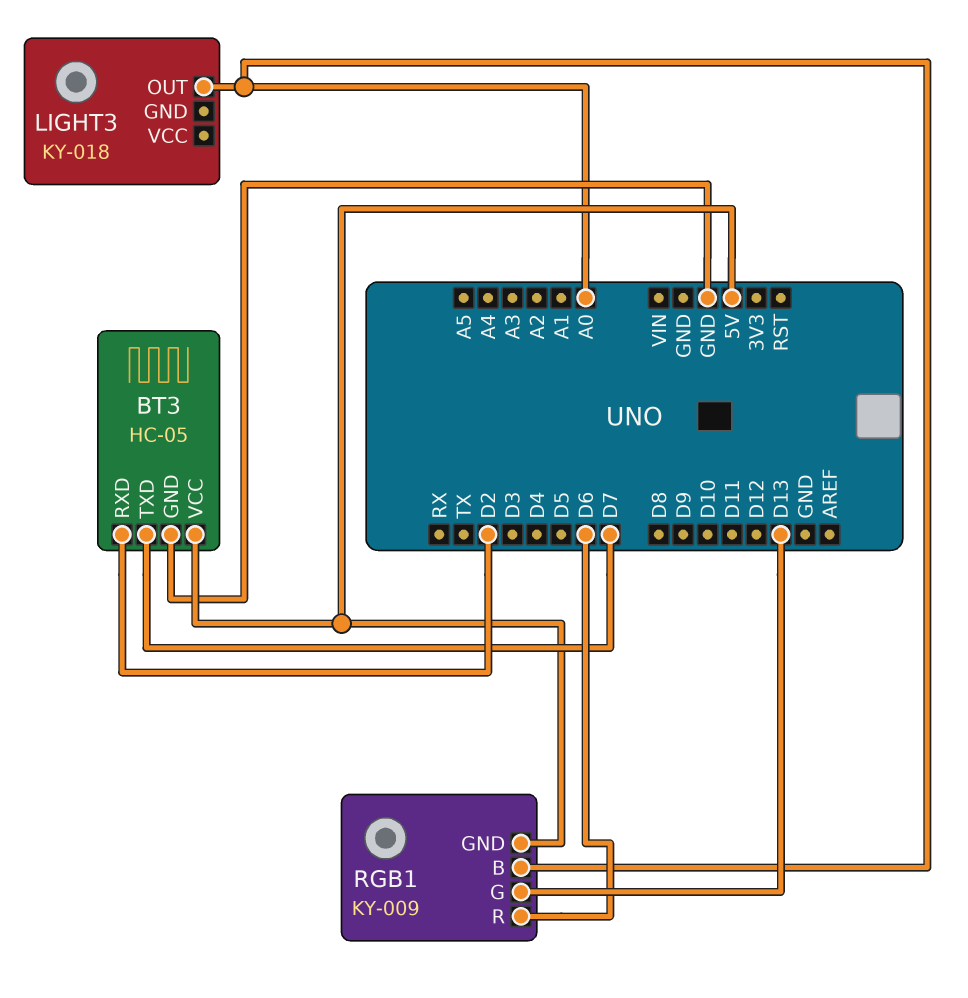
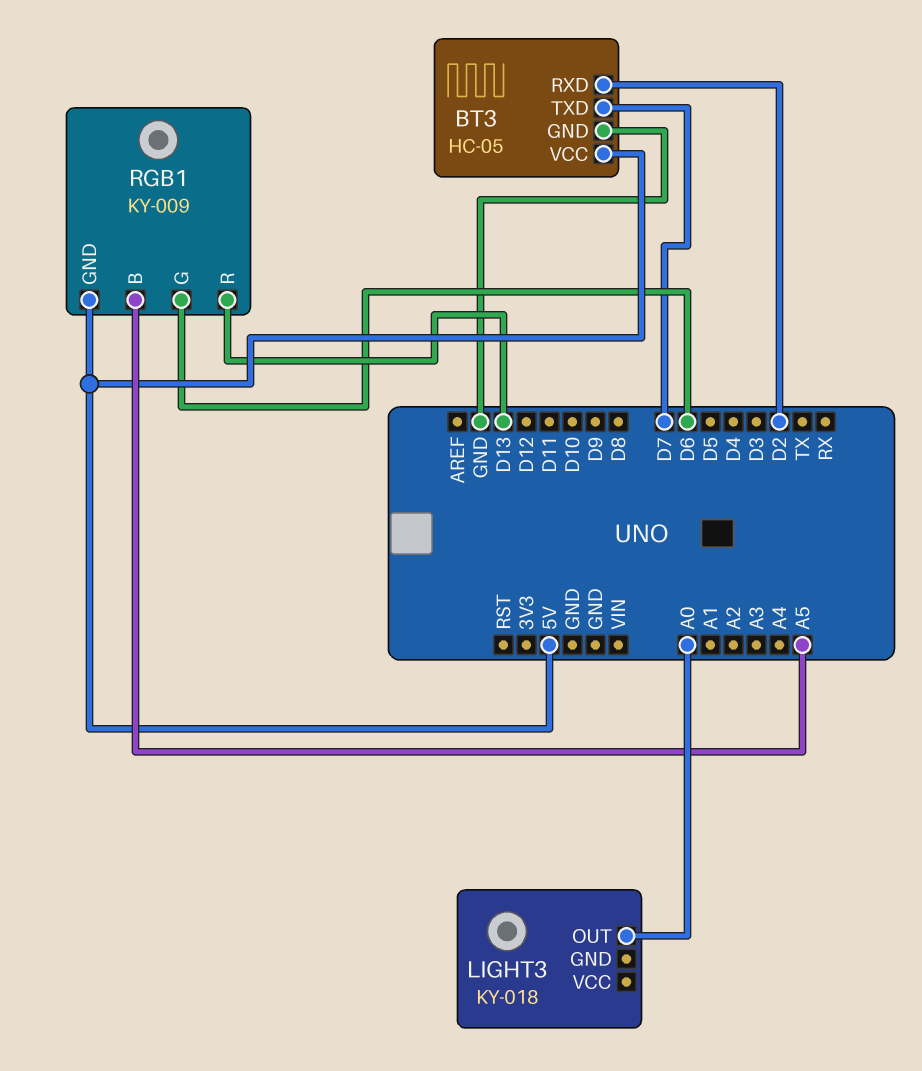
RGB1 pin B: A0 -> A5
RGB1 pin G: D13 -> D6
RGB1 pin R: D6 -> D13

